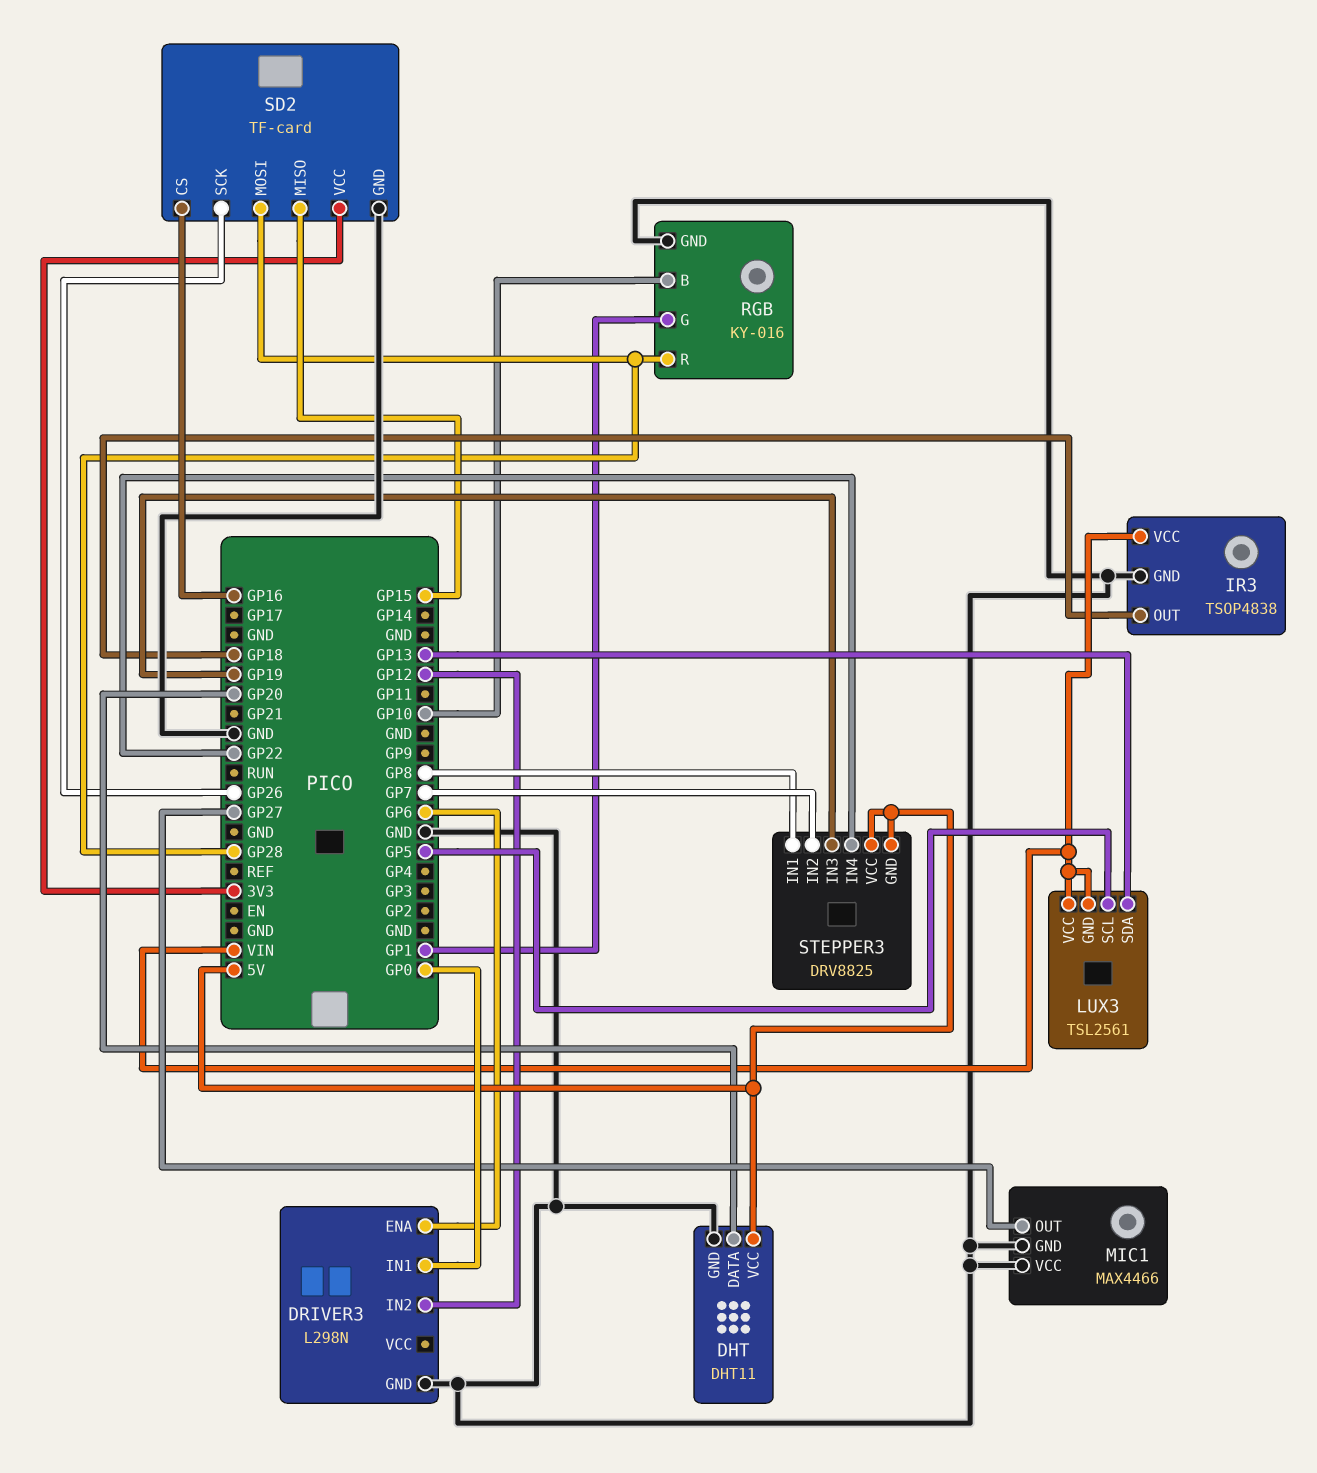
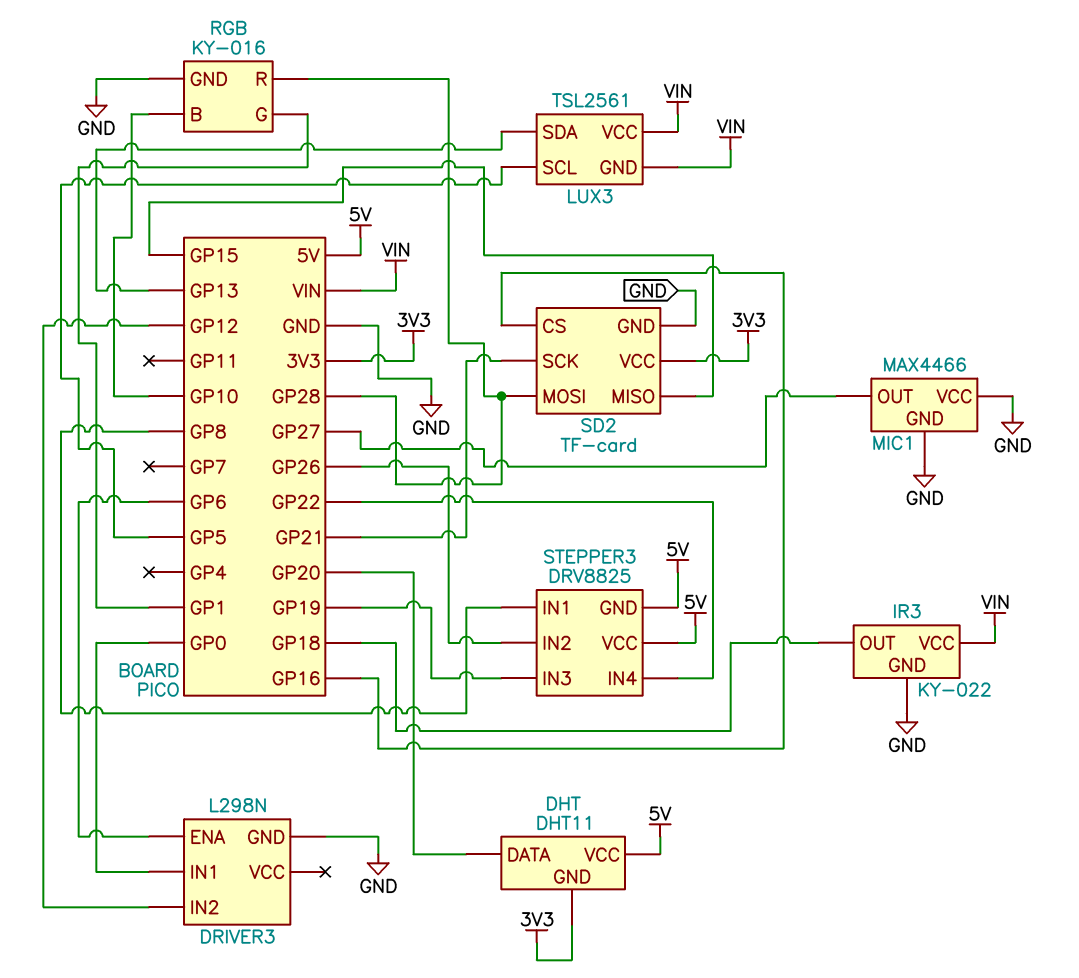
DHT pin GND: GND -> 3V3
IR3: TSOP4838 -> KY-022
SD2 pin SCK: GP26 -> GP21
STEPPER3 pin IN2: GP7 -> GP26

